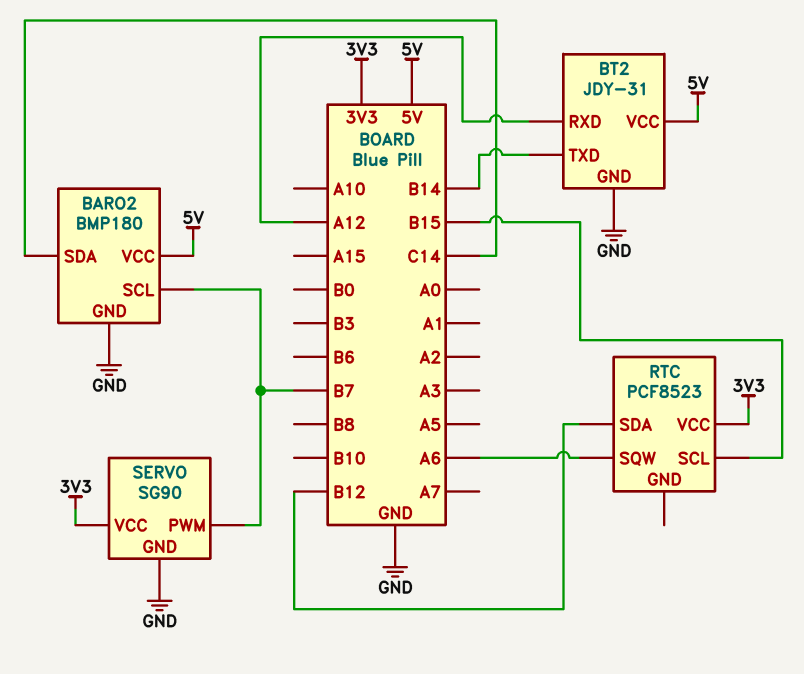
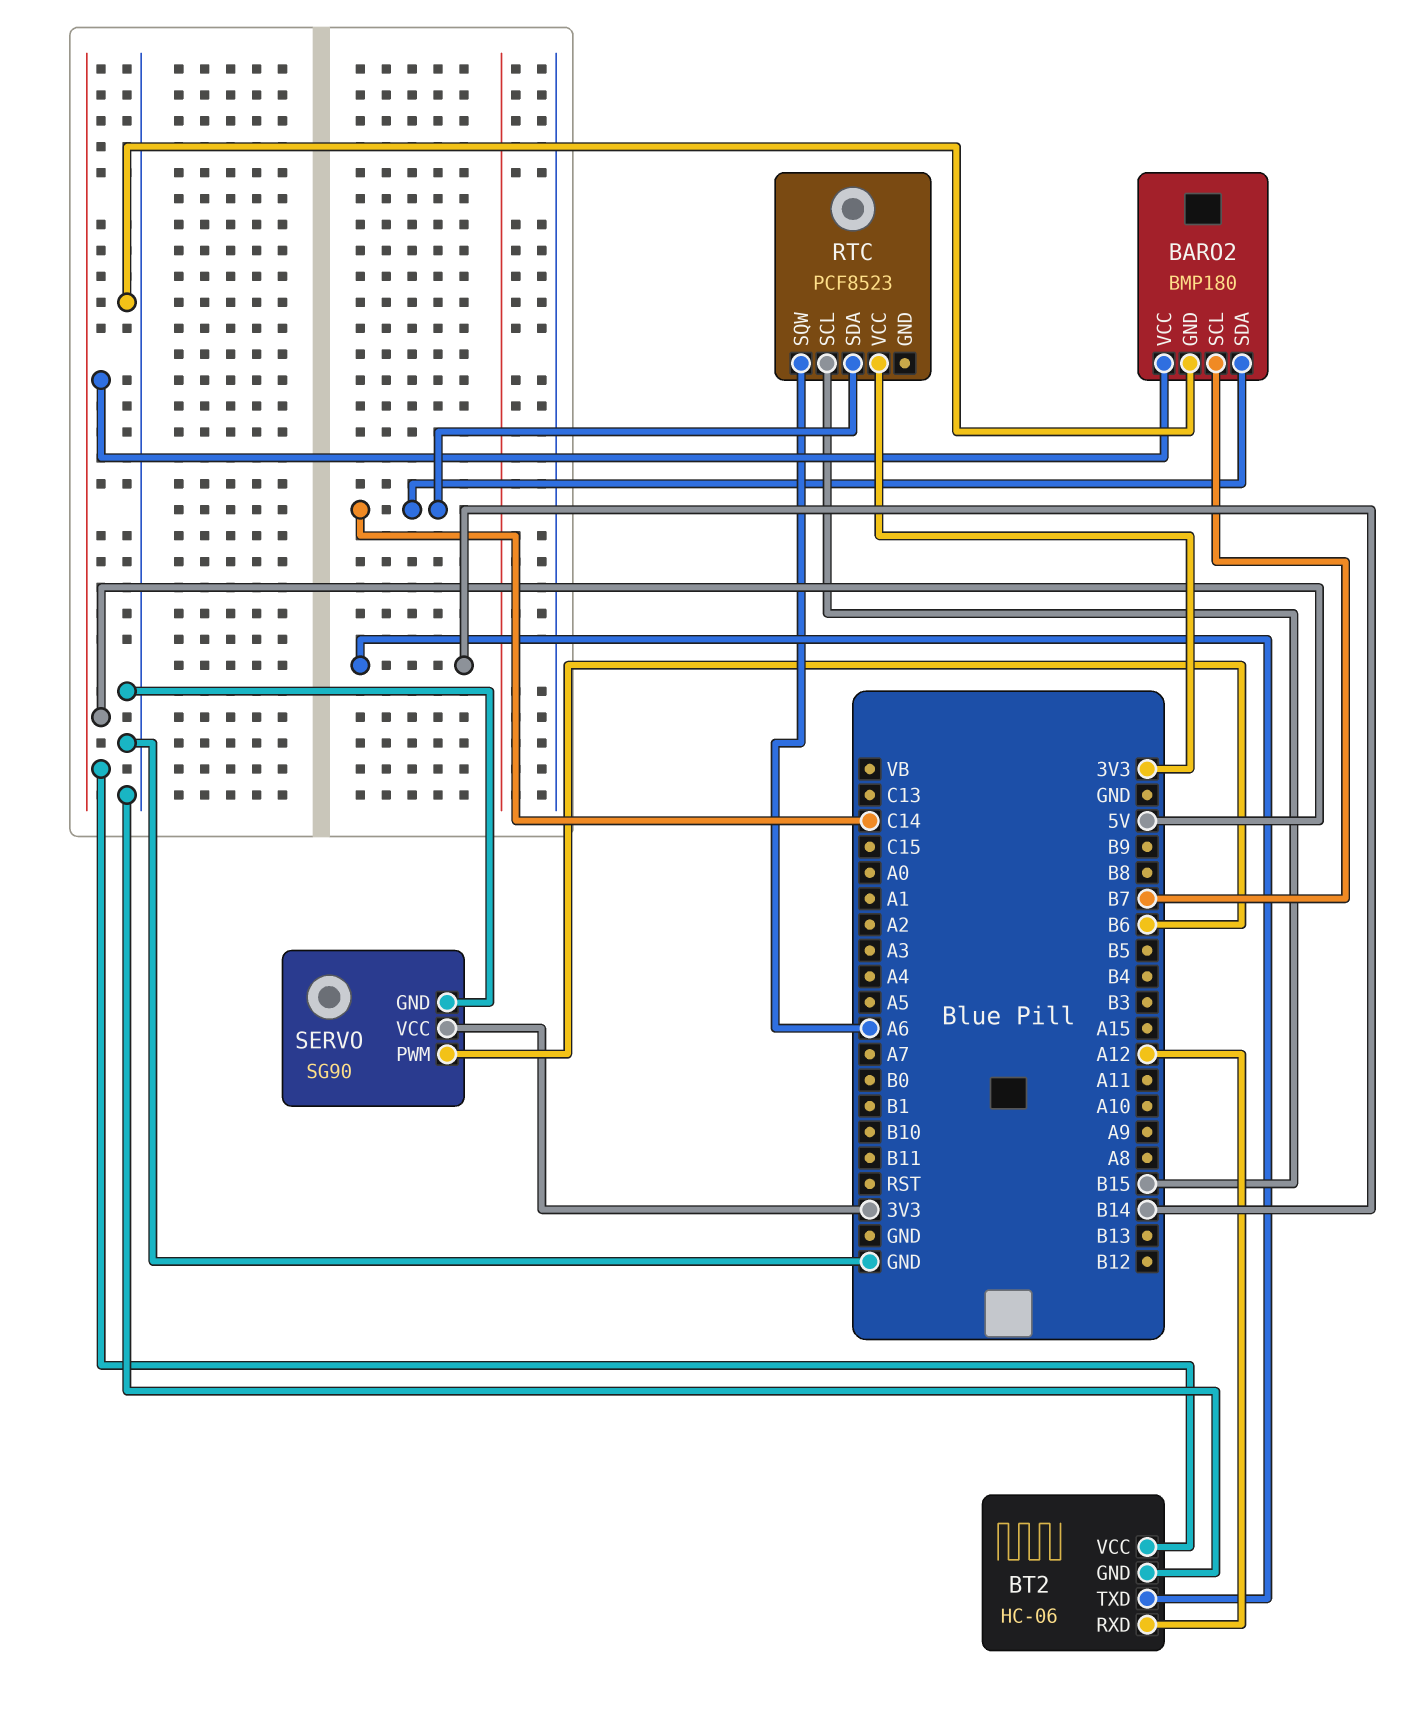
BT2: JDY-31 -> HC-06
RTC pin SDA: B12 -> C14
SERVO pin PWM: B7 -> B6

